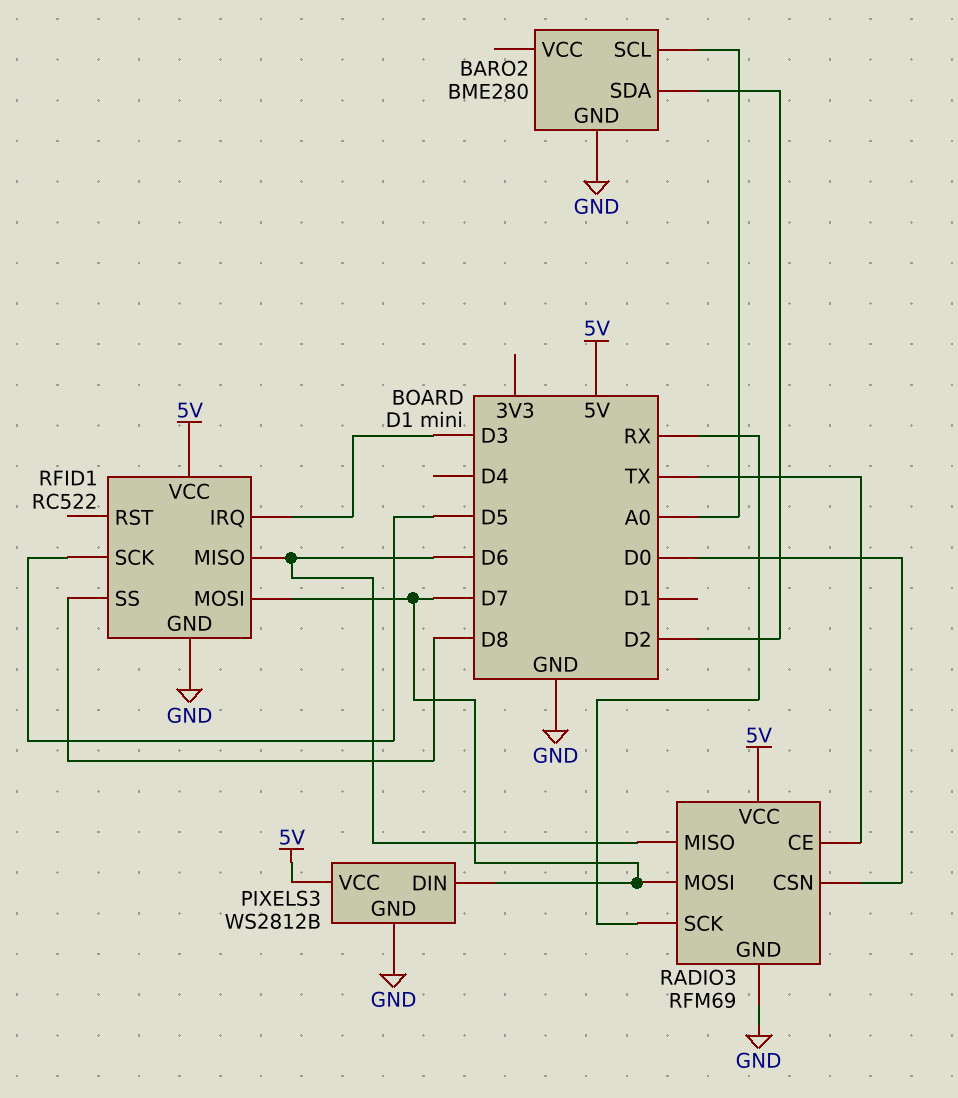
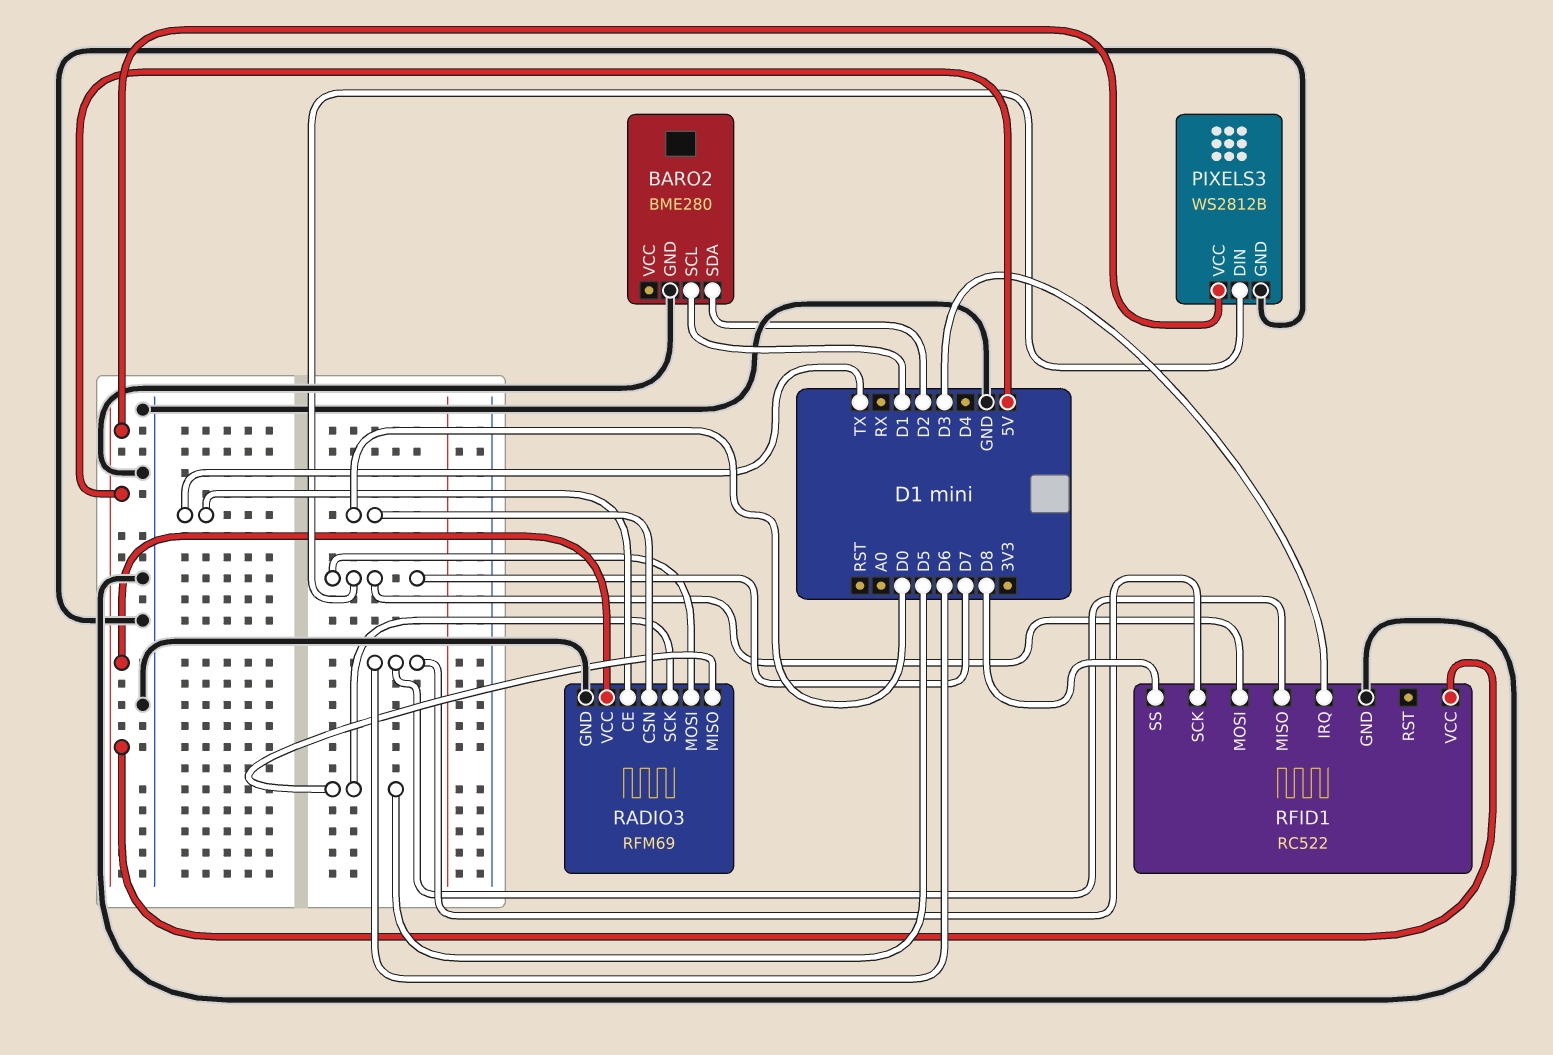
BARO2 pin SCL: A0 -> D1
RADIO3 pin MISO: D6 -> D5
RADIO3 pin SCK: RX -> D5
RFID1 pin SCK: D5 -> D6

